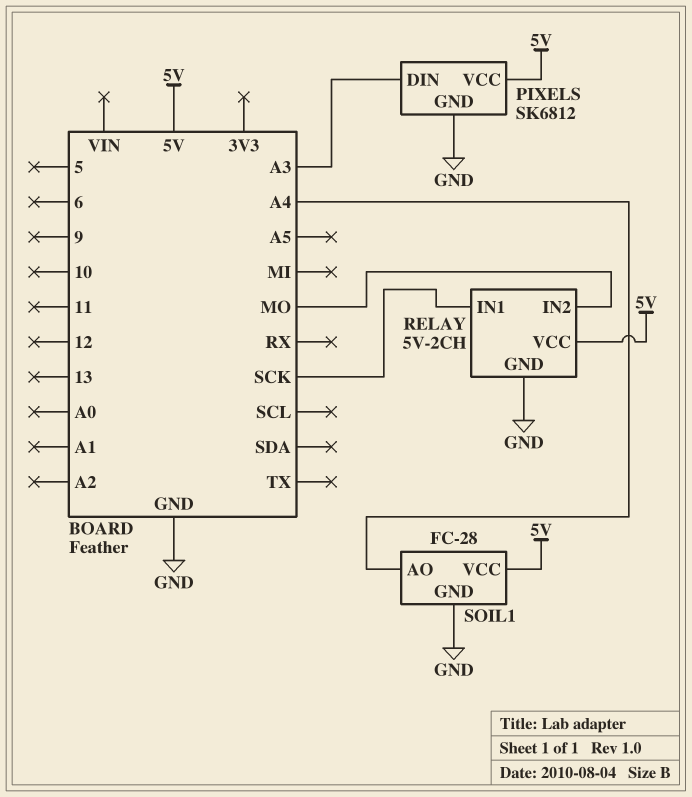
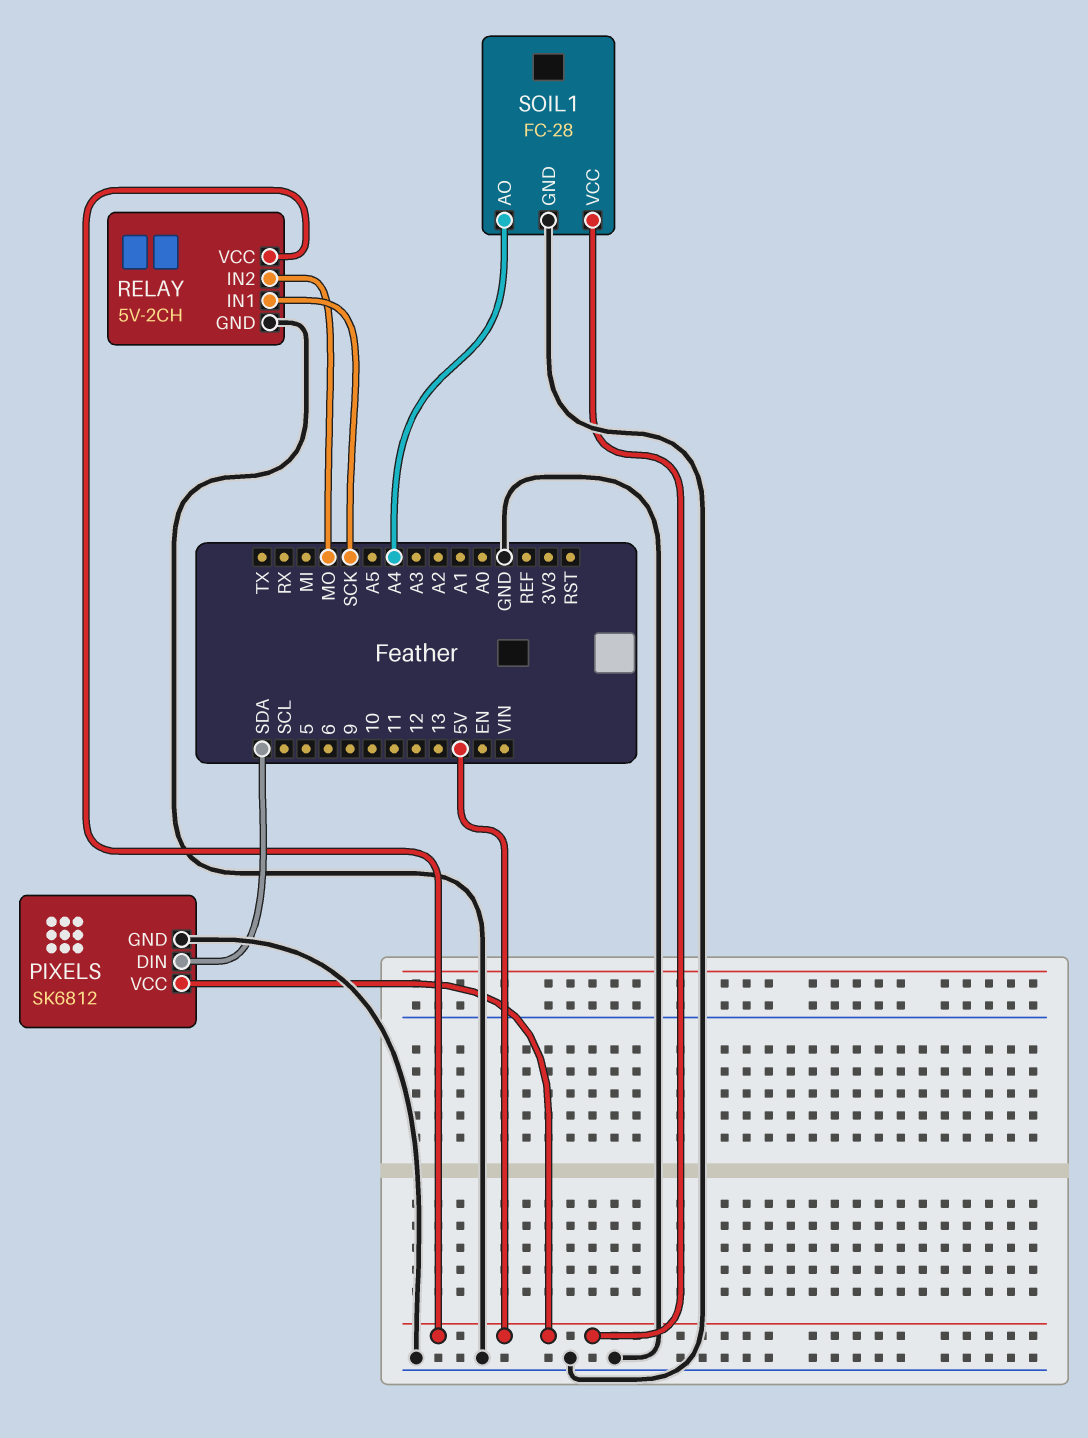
PIXELS pin DIN: A3 -> SDA

